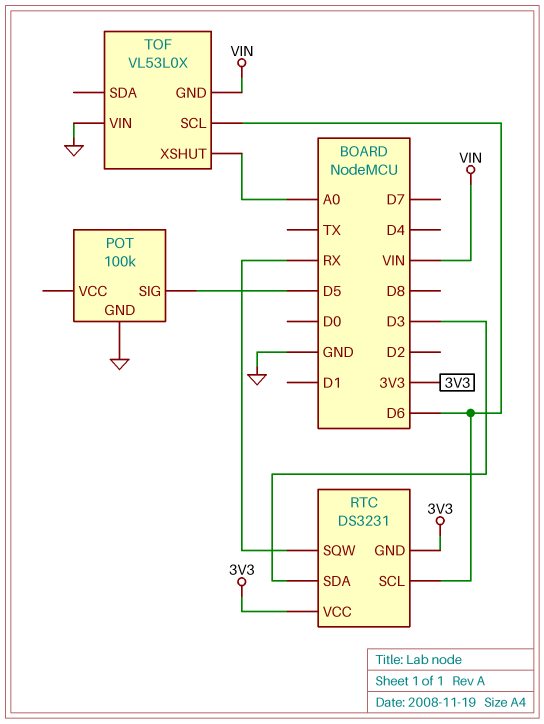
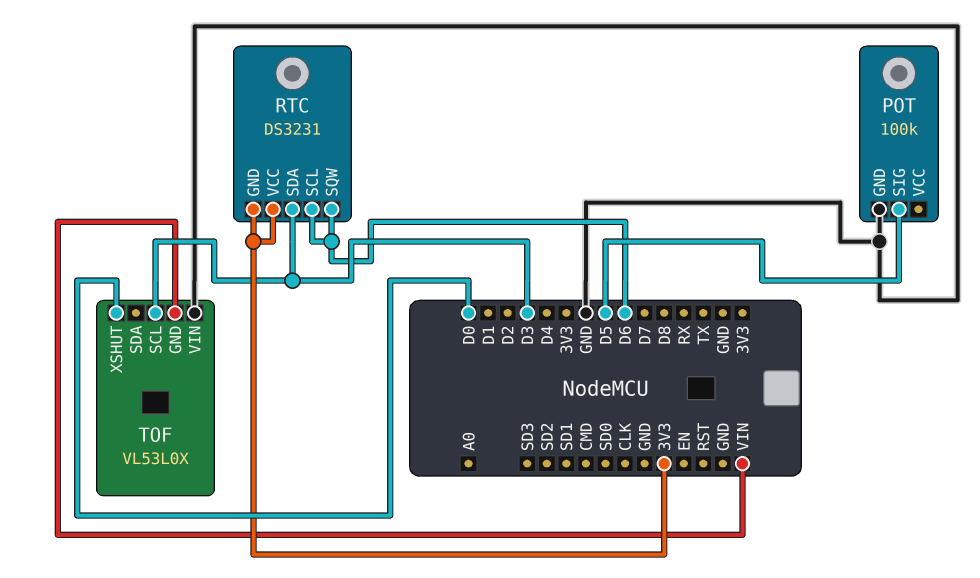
RTC pin SQW: RX -> D6
TOF pin SCL: D6 -> D3
TOF pin XSHUT: A0 -> D0

